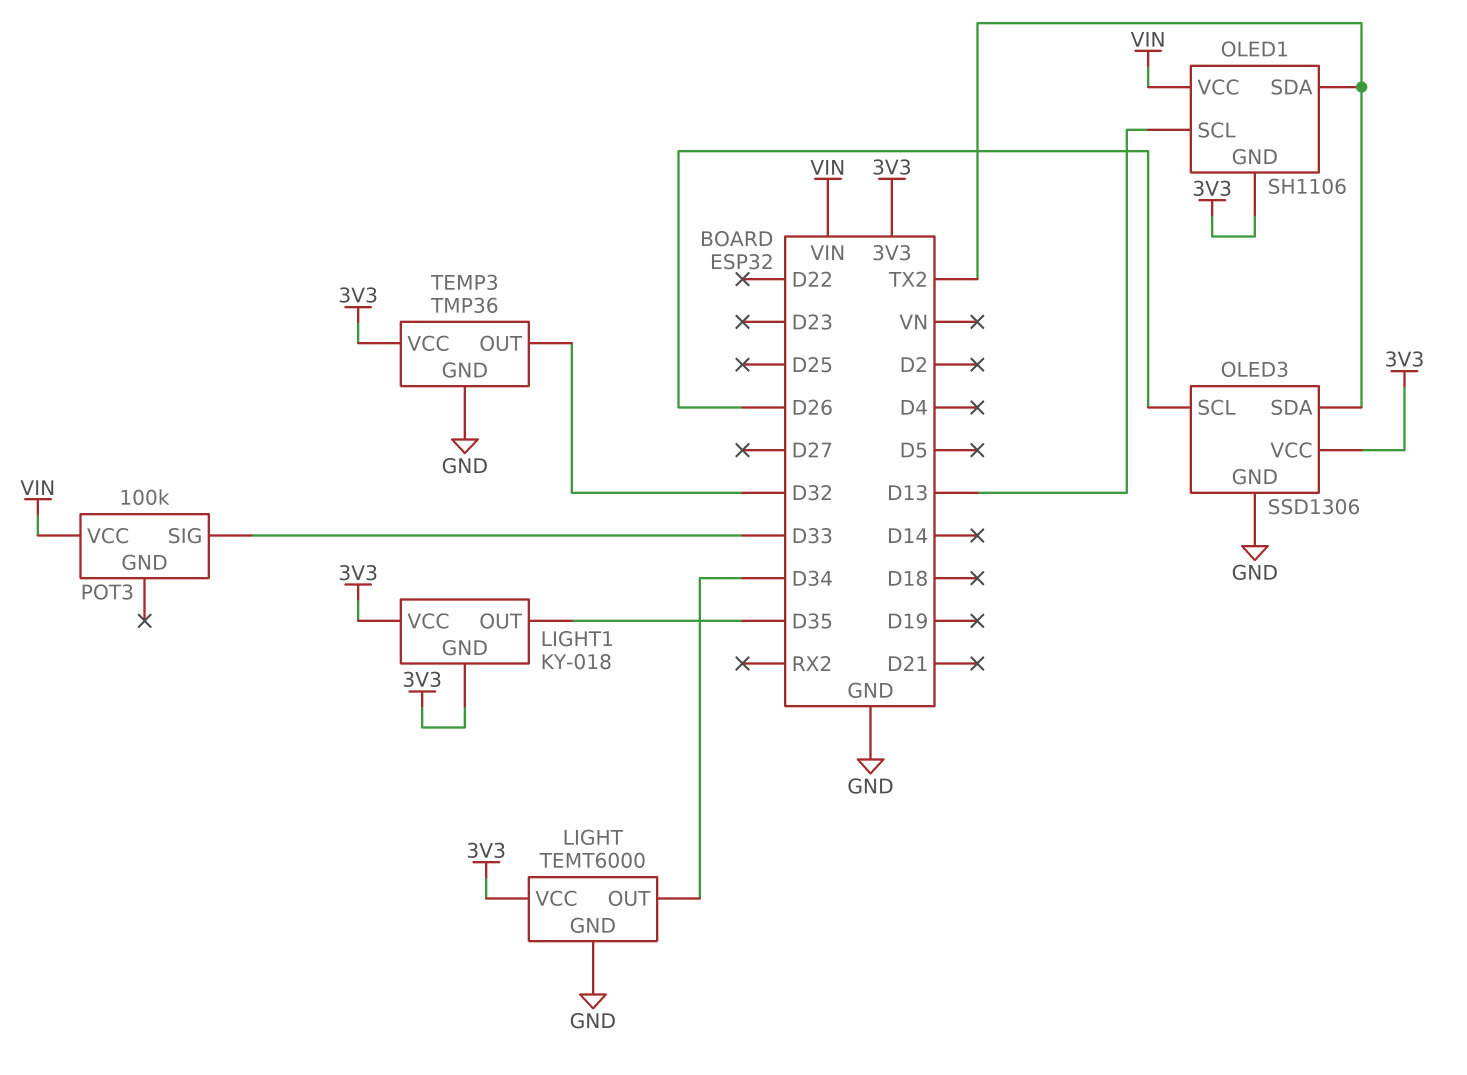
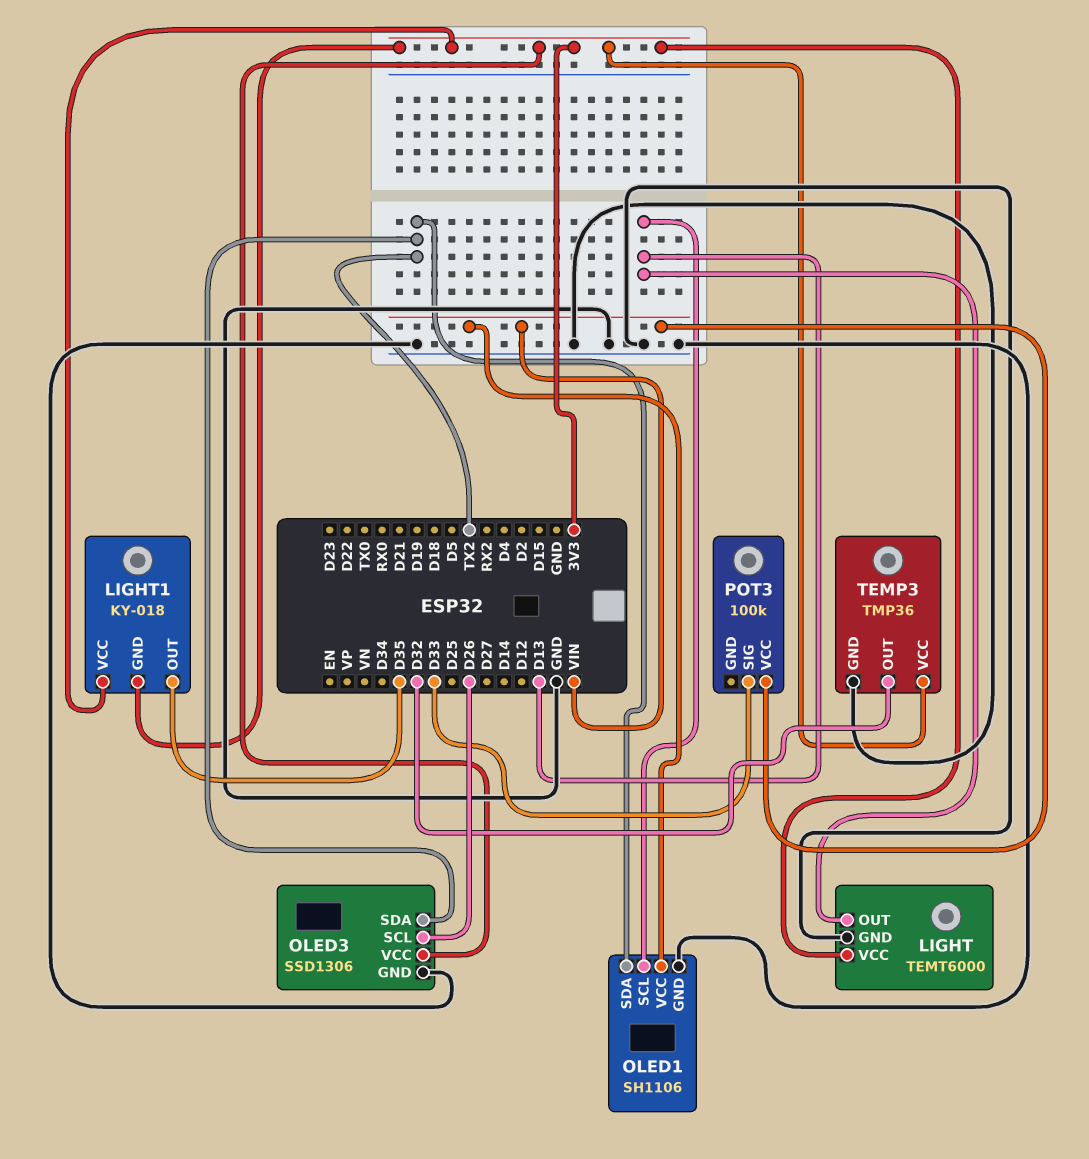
LIGHT pin OUT: D34 -> D13
OLED1 pin GND: 3V3 -> GND

